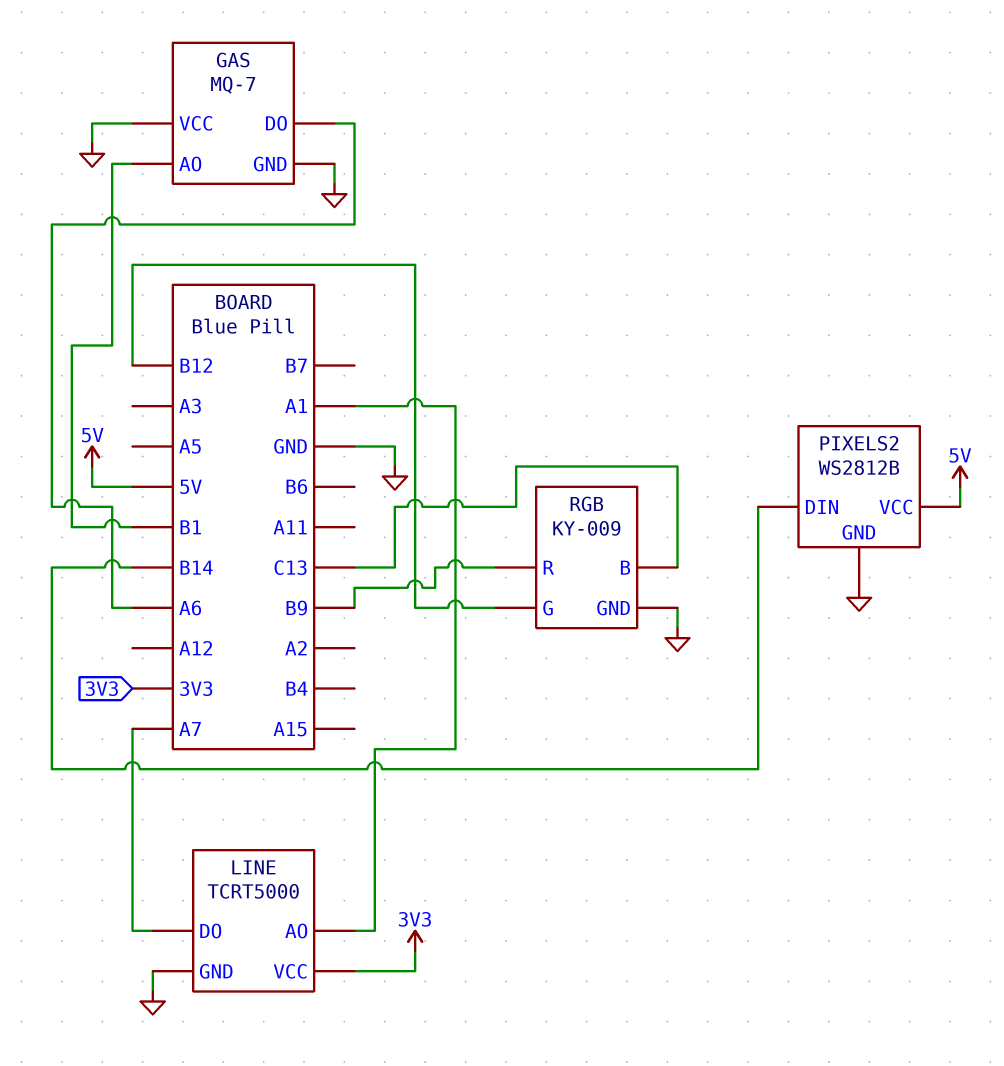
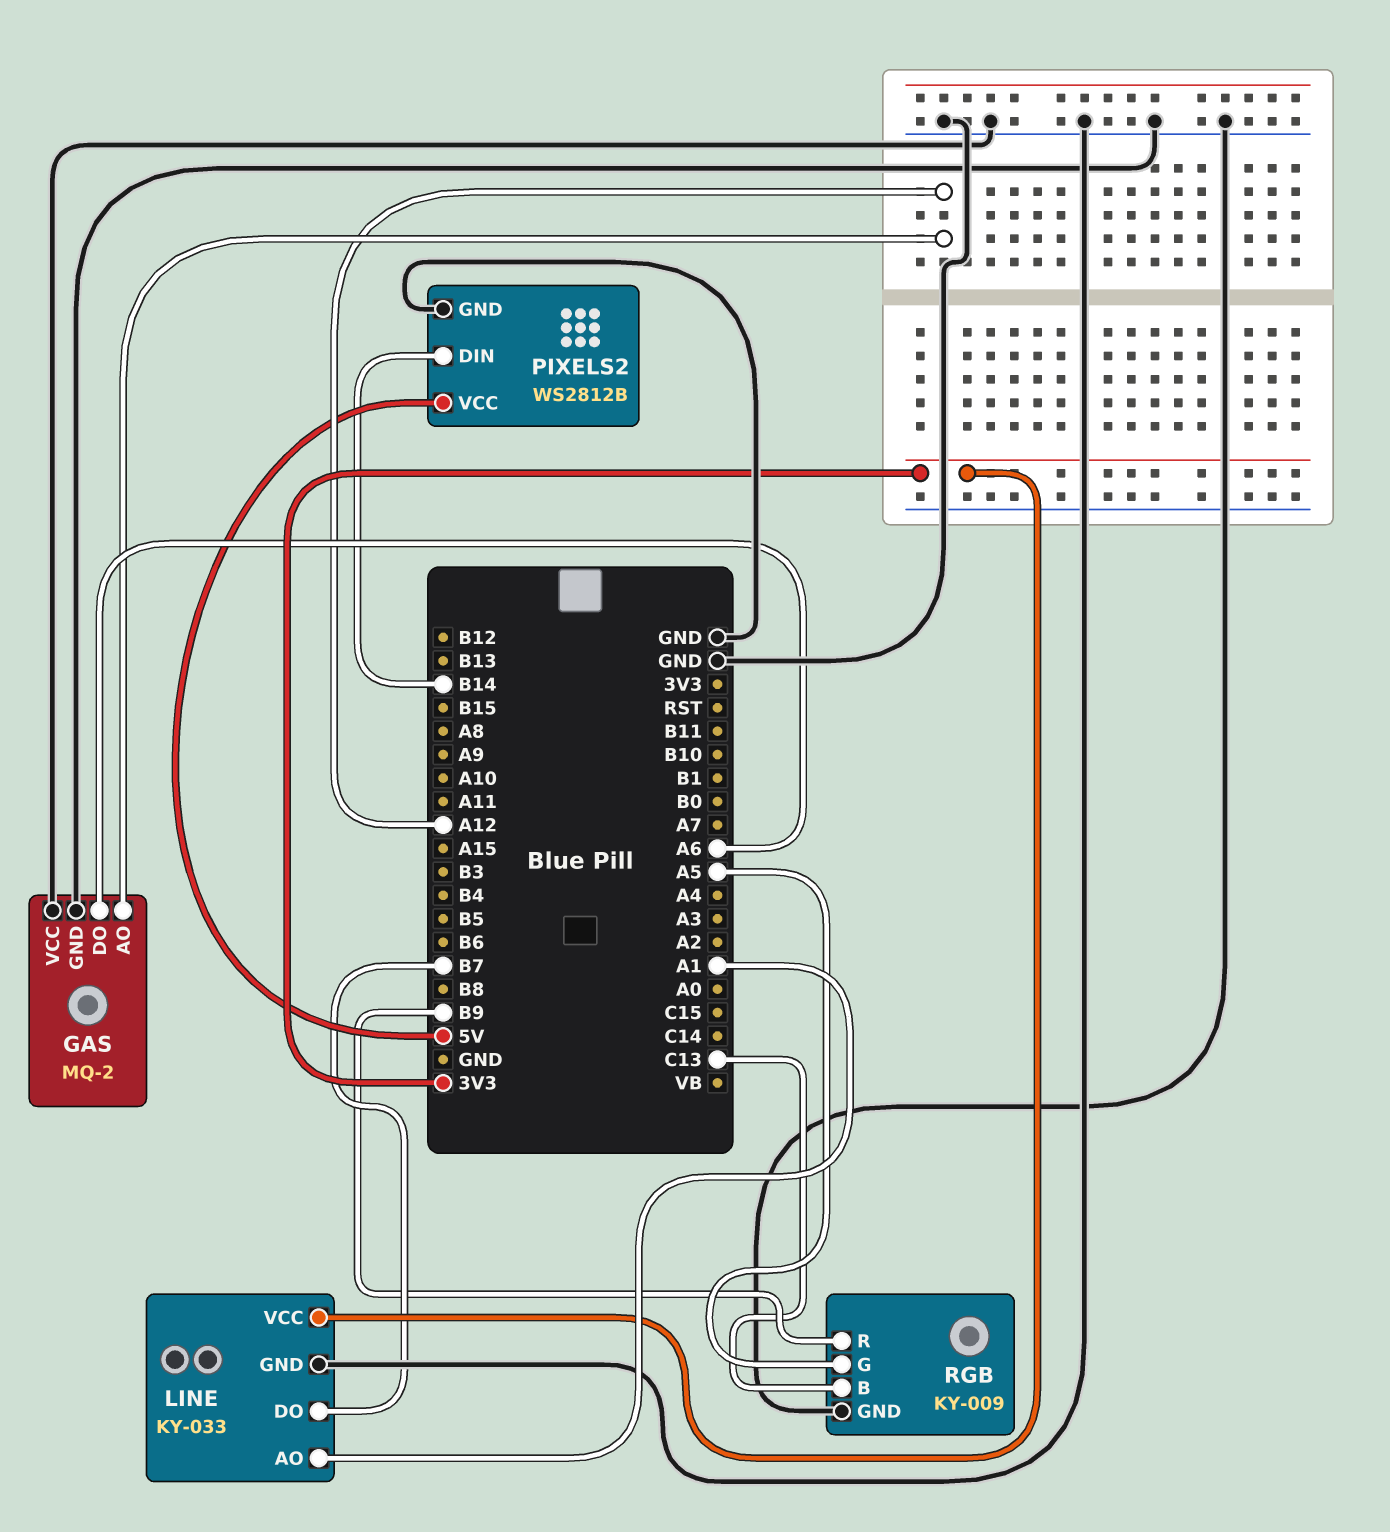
GAS: MQ-7 -> MQ-2
GAS pin AO: B1 -> A12
LINE: TCRT5000 -> KY-033
LINE pin DO: A7 -> B7
RGB pin G: B12 -> A5

